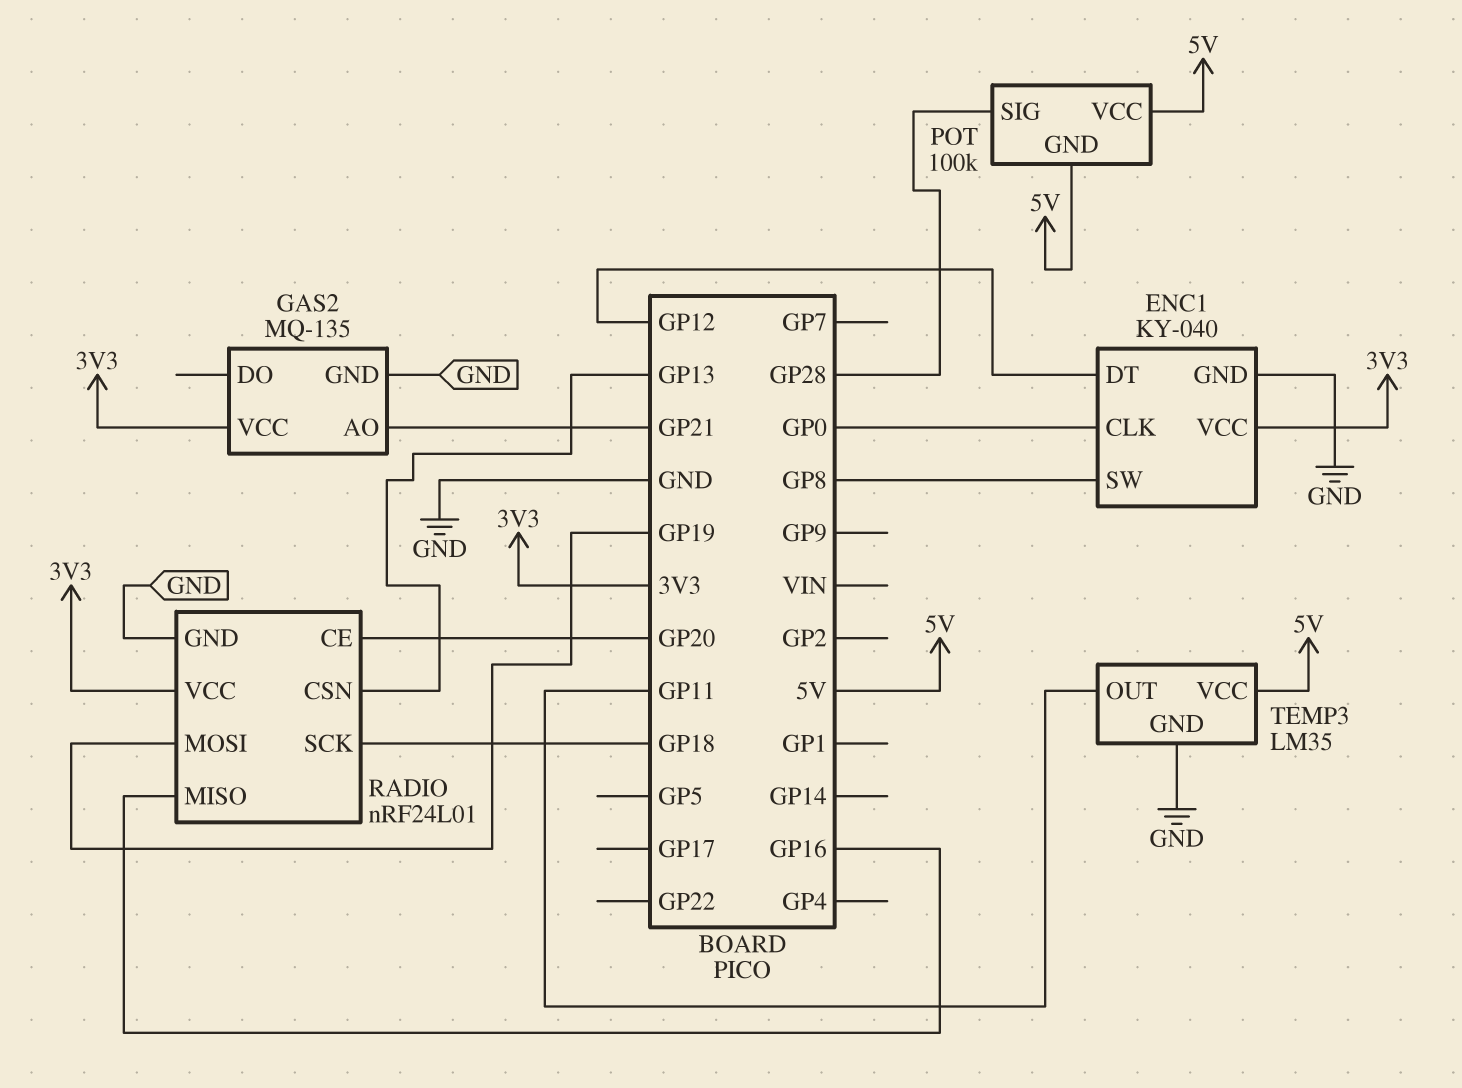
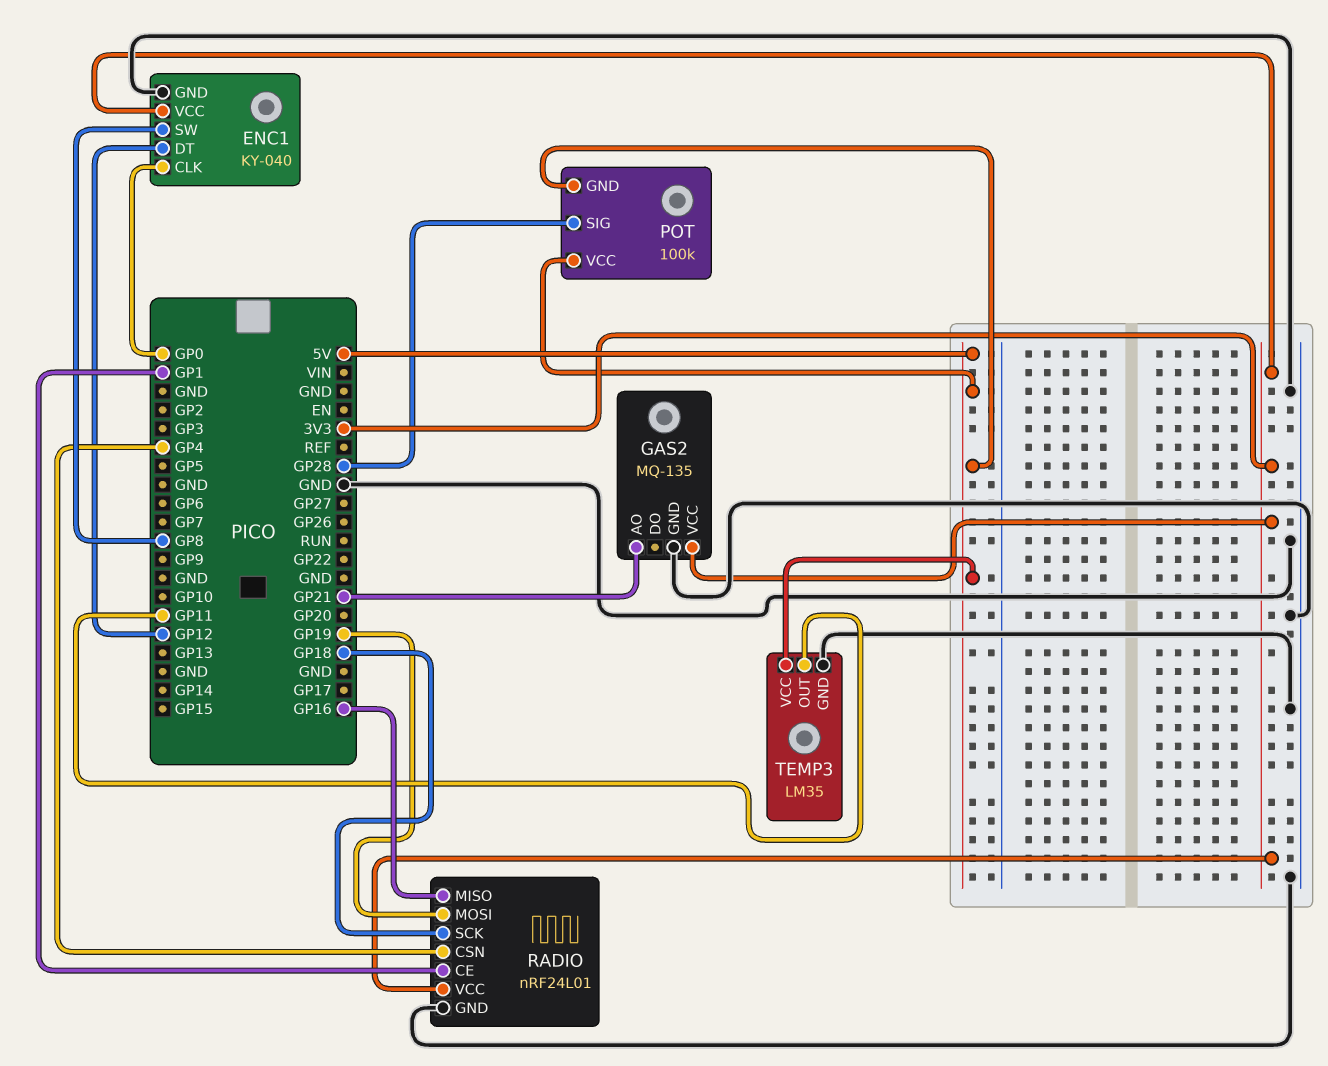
RADIO pin CE: GP20 -> GP1
RADIO pin CSN: GP13 -> GP4

